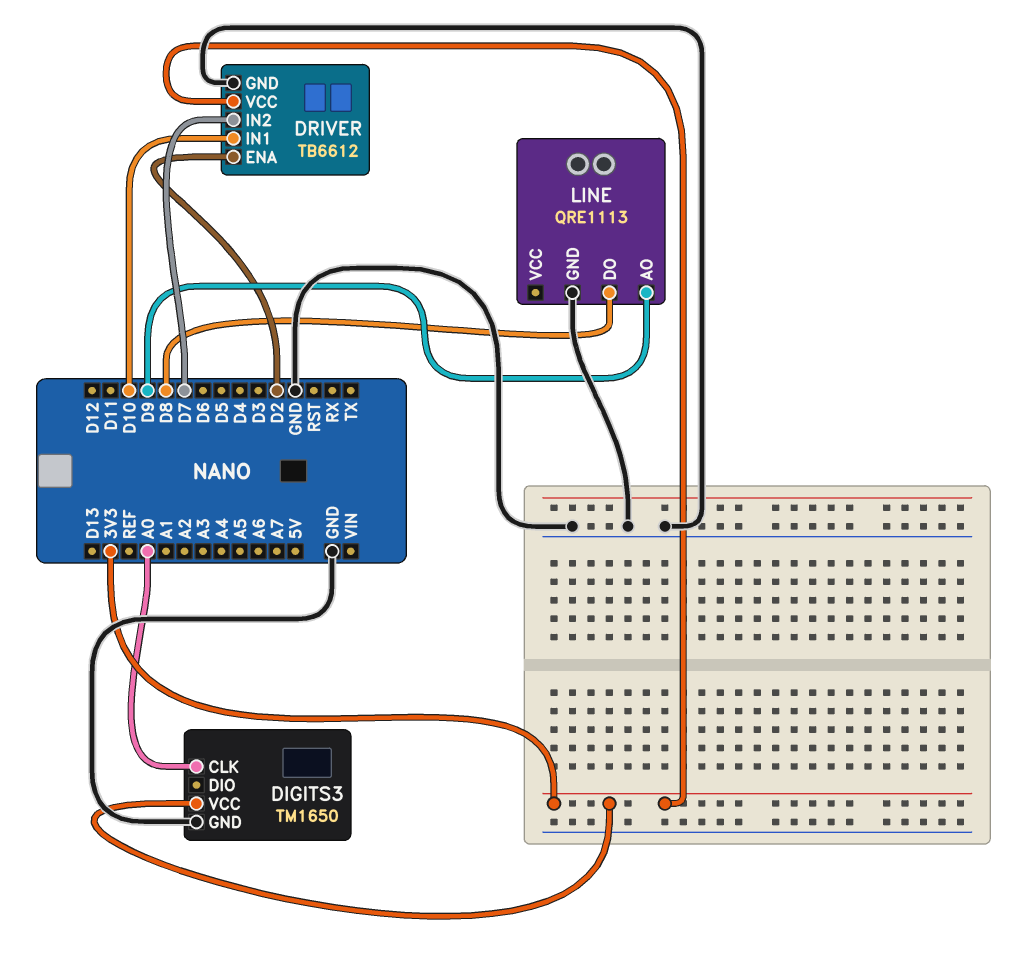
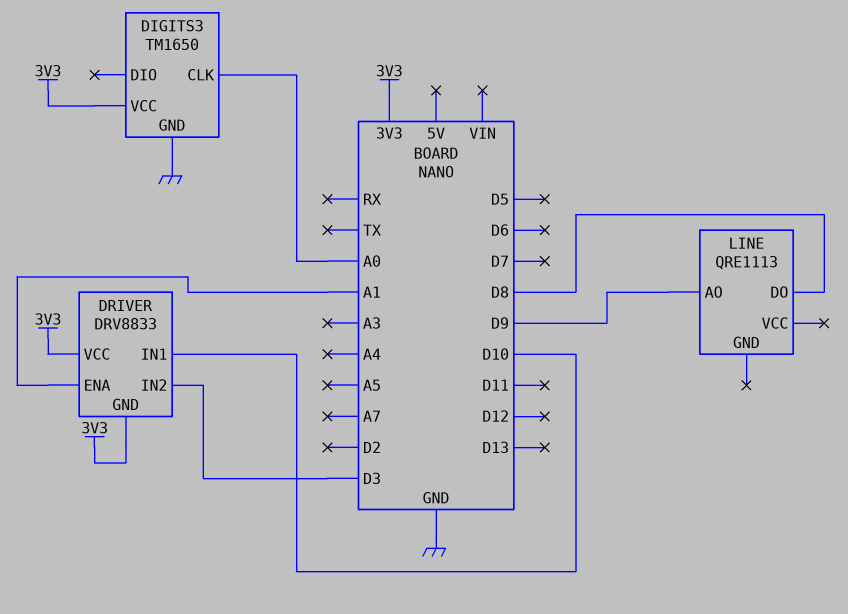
DRIVER: TB6612 -> DRV8833
DRIVER pin ENA: D2 -> A1
DRIVER pin GND: GND -> 3V3
DRIVER pin IN2: D7 -> D3
LINE pin GND: GND -> none

